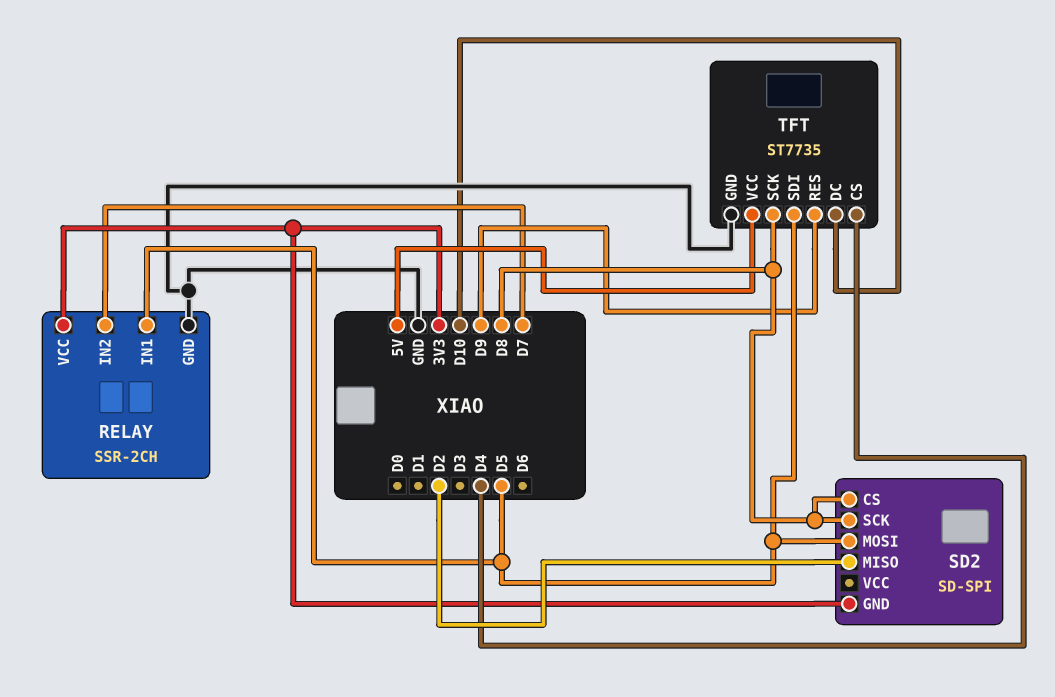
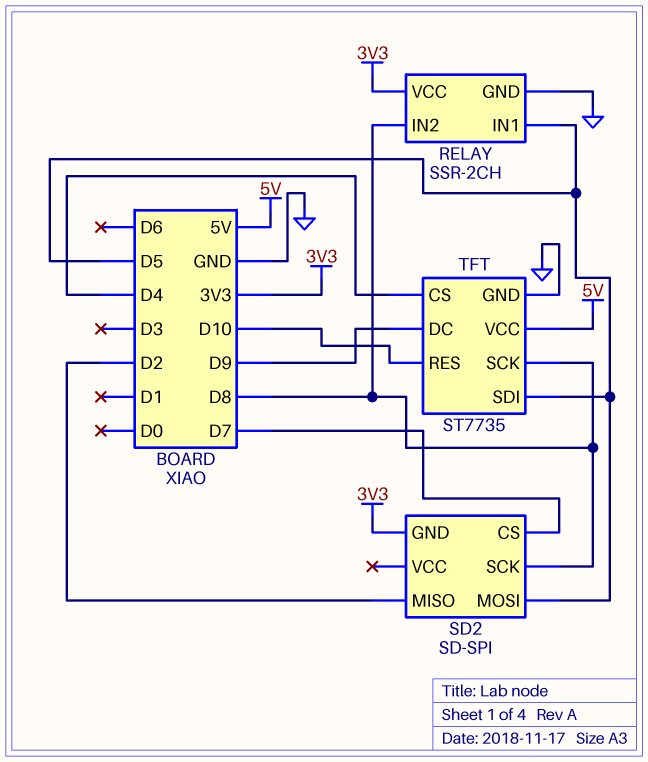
RELAY pin IN2: D7 -> D8
SD2 pin CS: D8 -> D7
TFT pin DC: D10 -> D9
TFT pin RES: D9 -> D10

